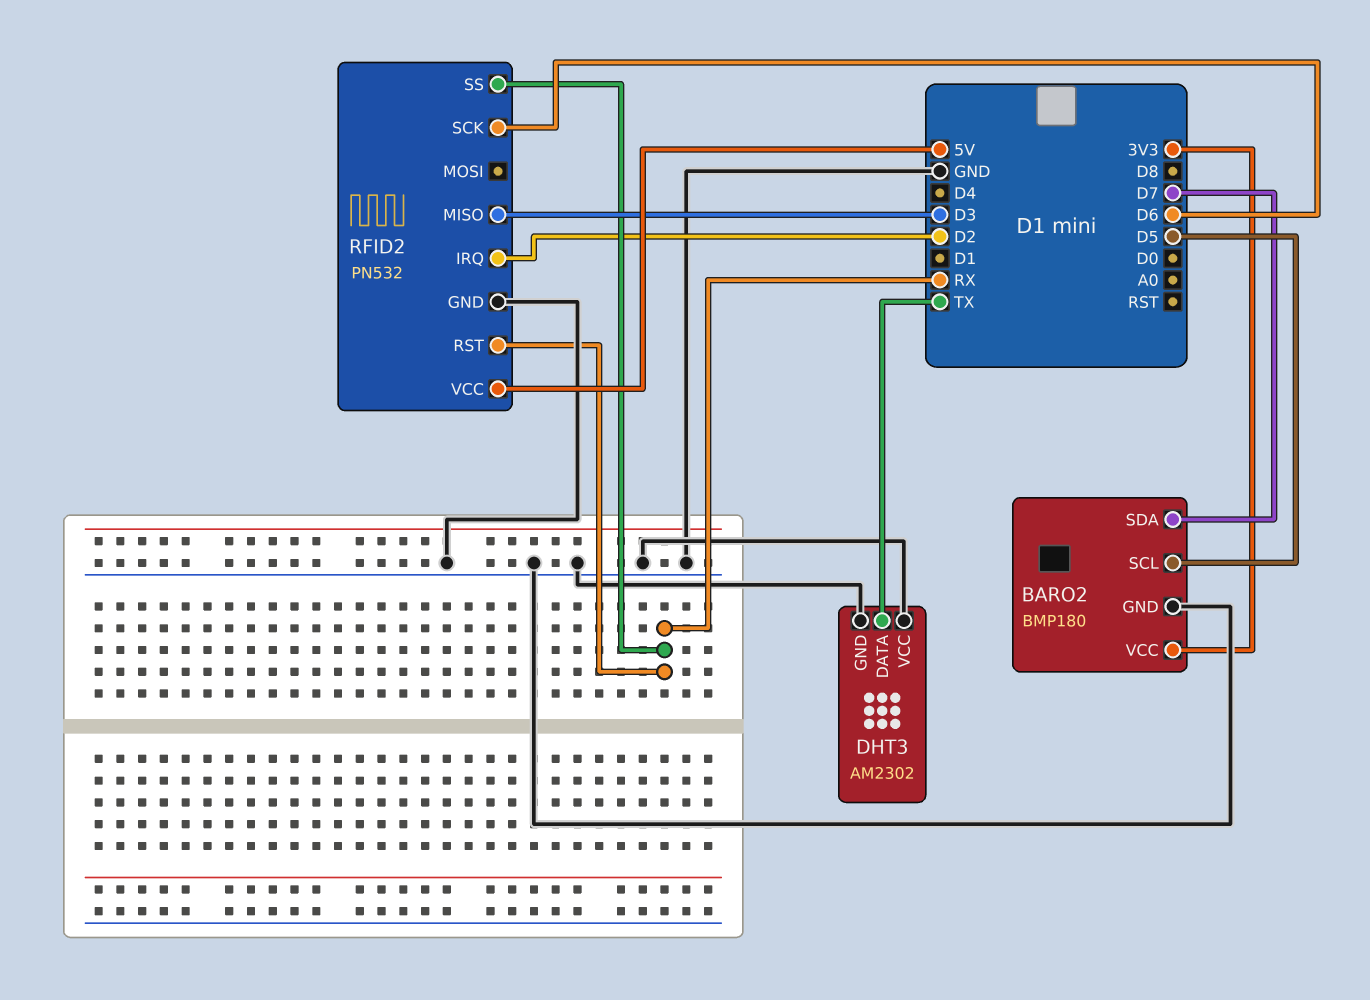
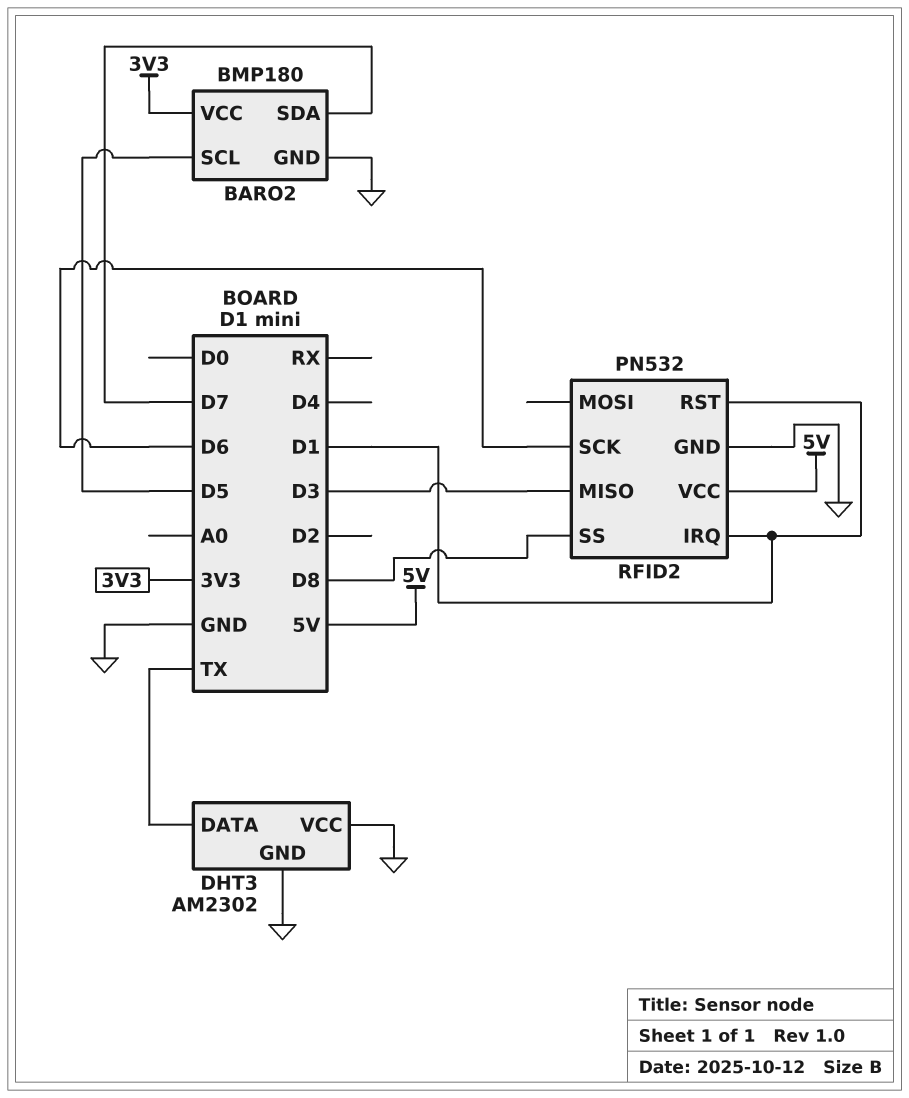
RFID2 pin IRQ: D2 -> D1
RFID2 pin RST: RX -> D1
RFID2 pin SS: RX -> D8

